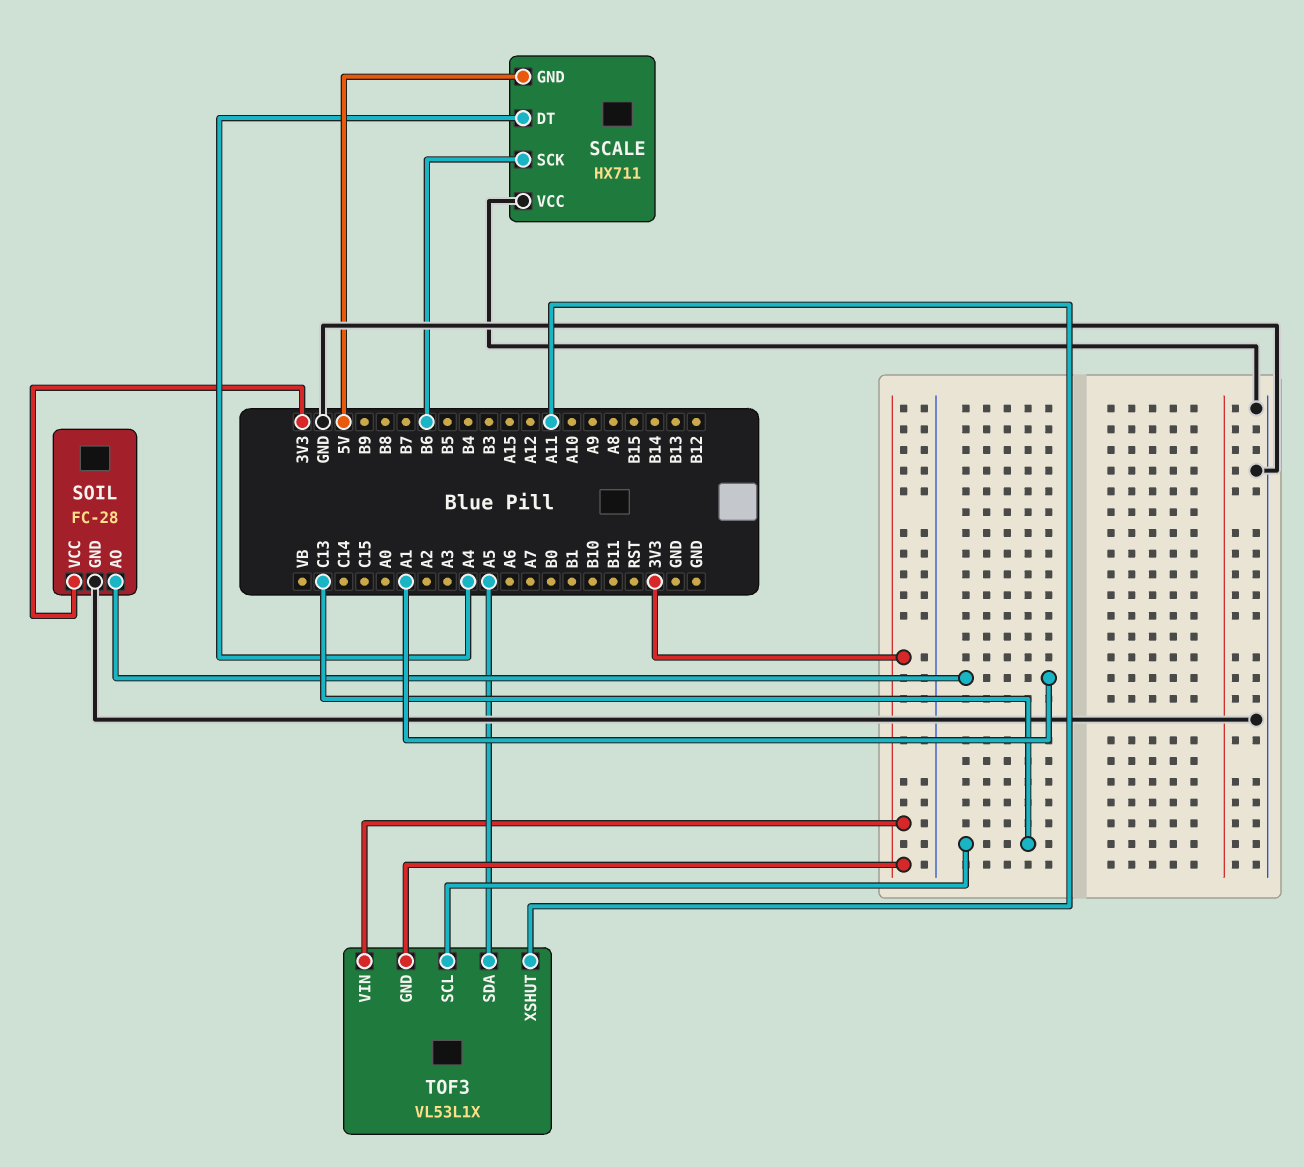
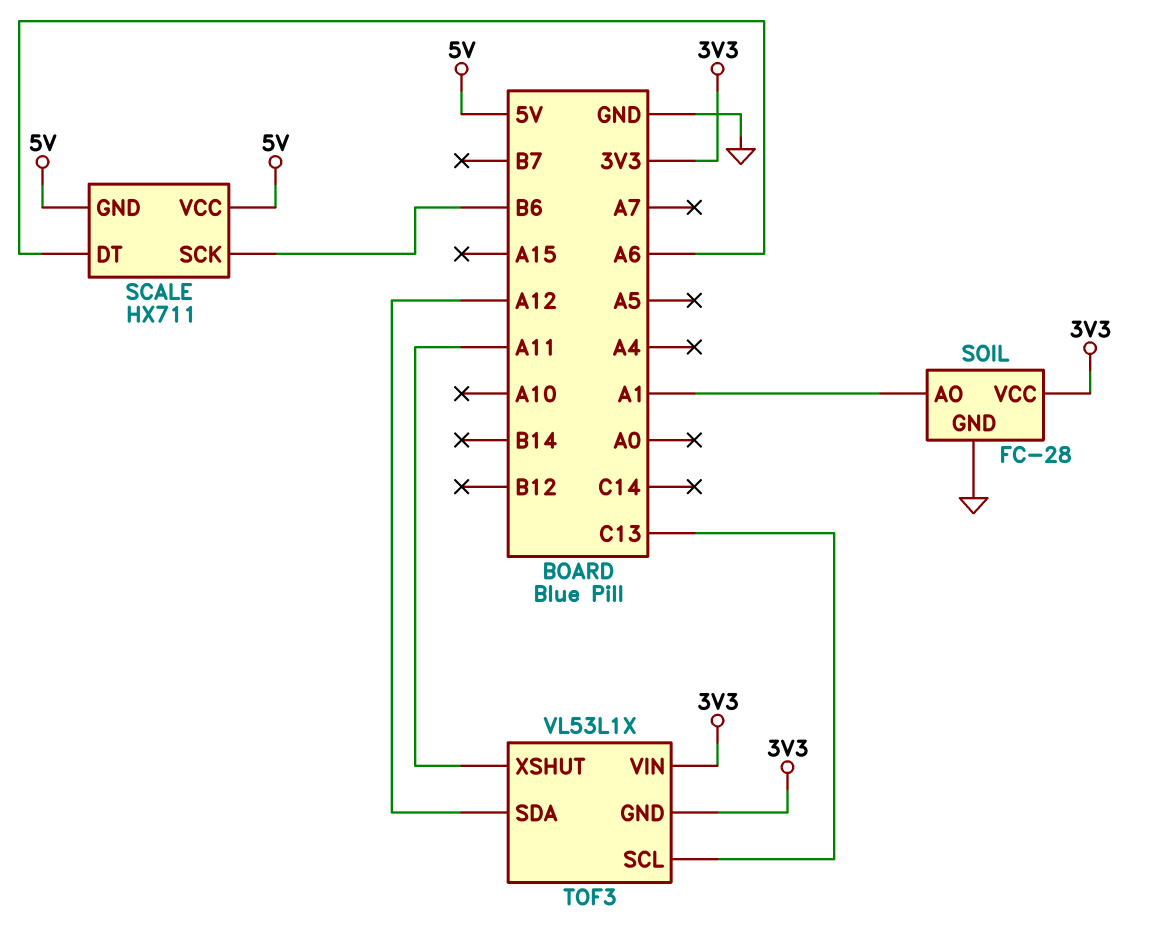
SCALE pin DT: A4 -> A6
SCALE pin VCC: GND -> 5V
TOF3 pin SDA: A5 -> A12

